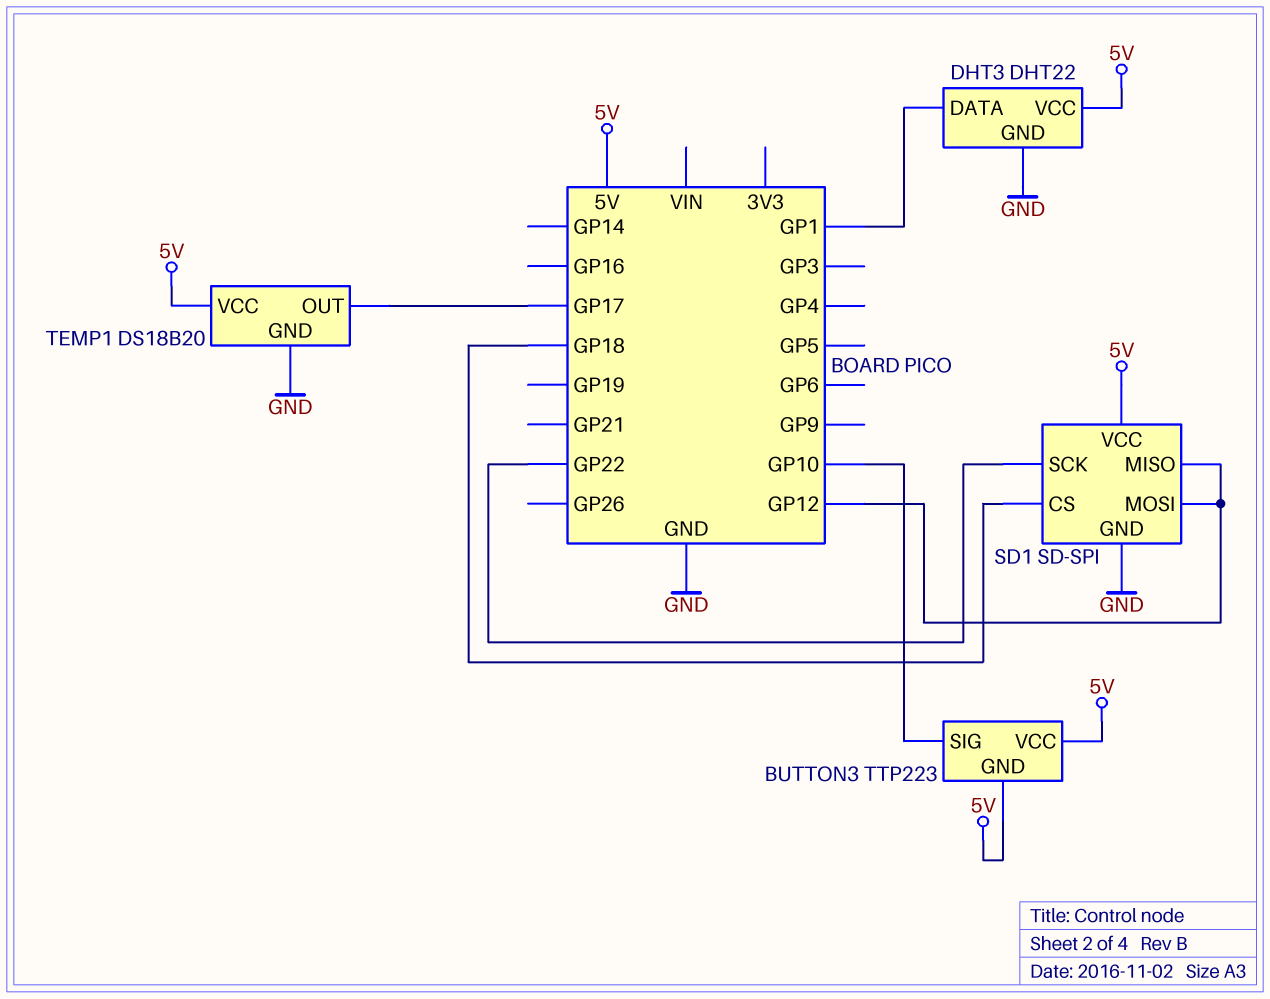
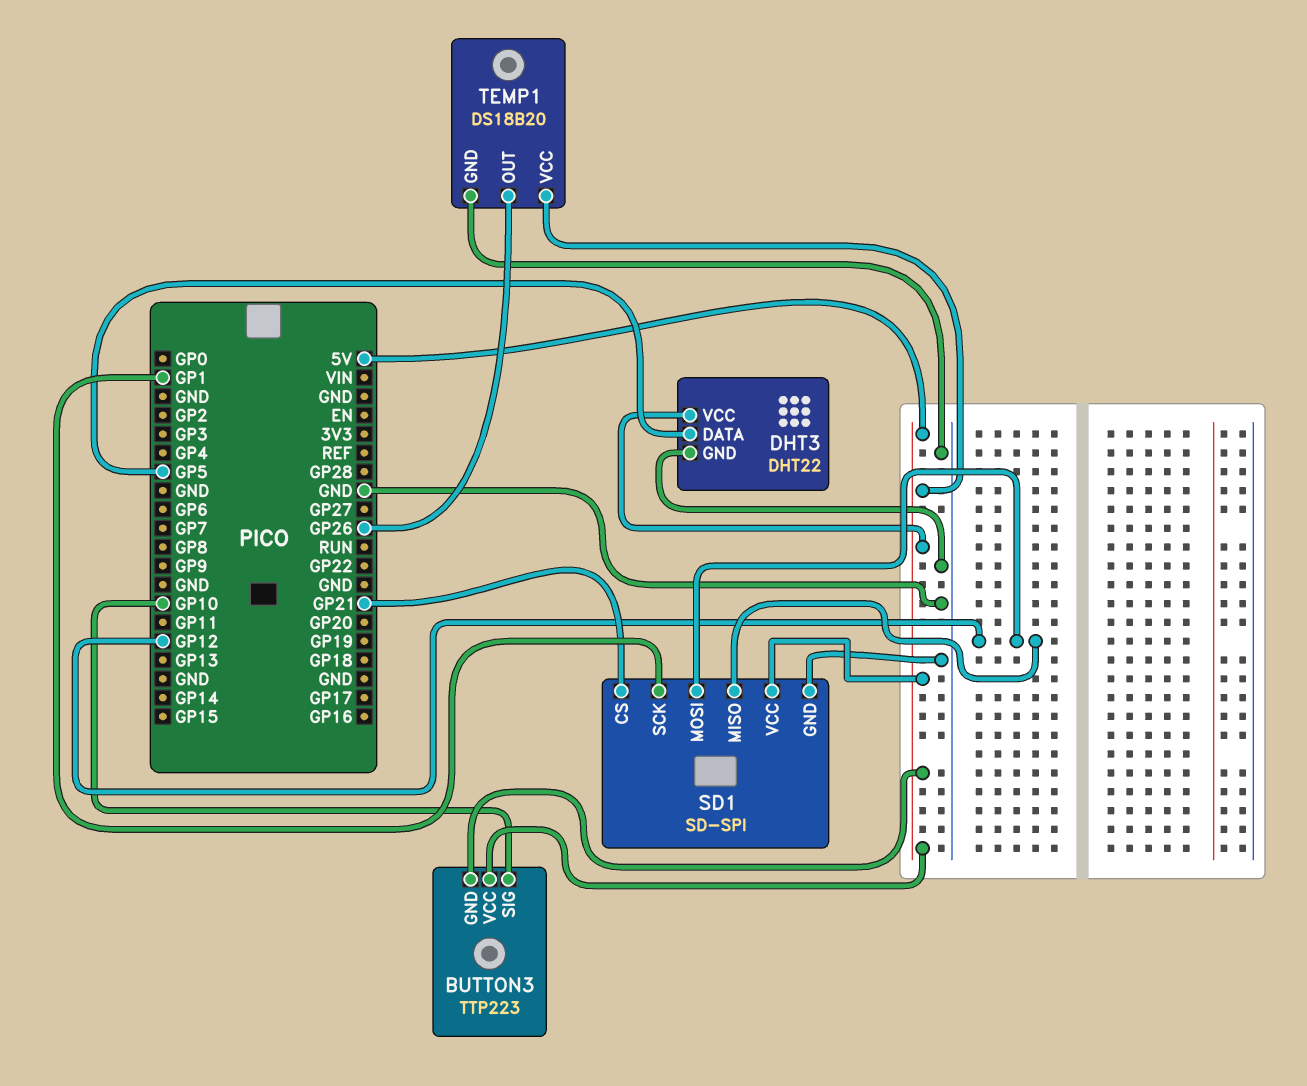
DHT3 pin DATA: GP1 -> GP5
SD1 pin CS: GP18 -> GP21
SD1 pin SCK: GP22 -> GP1
TEMP1 pin OUT: GP17 -> GP26

